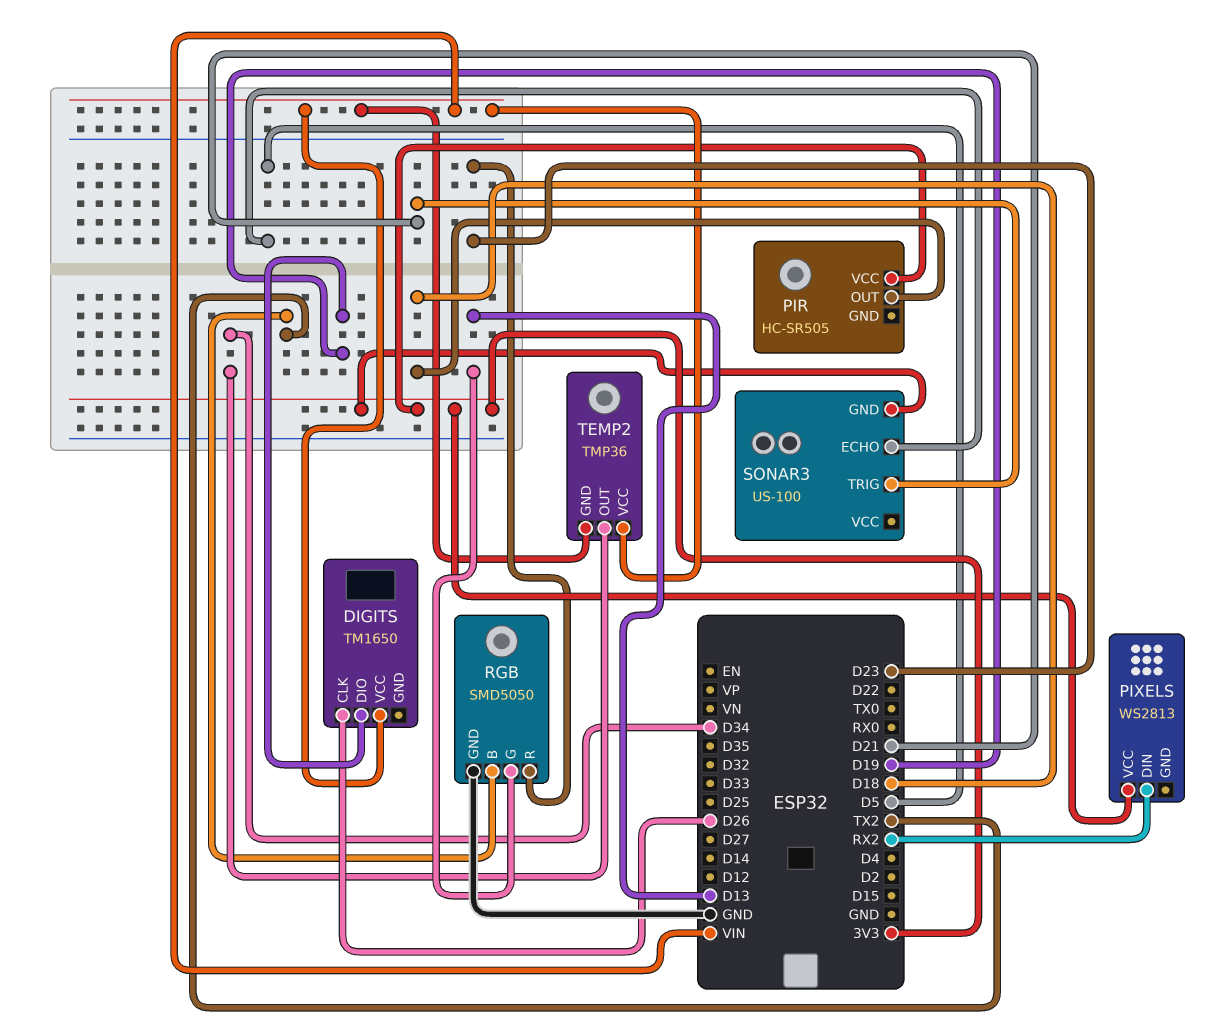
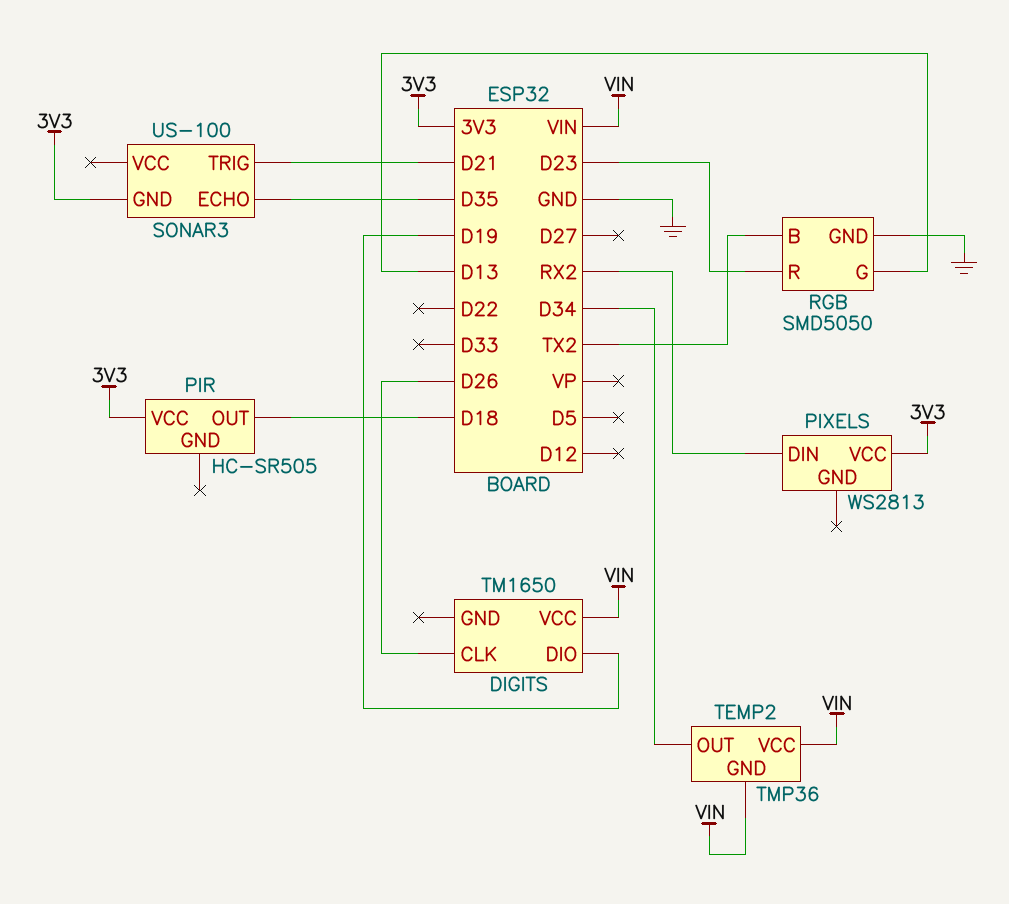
SONAR3 pin ECHO: D5 -> D35

